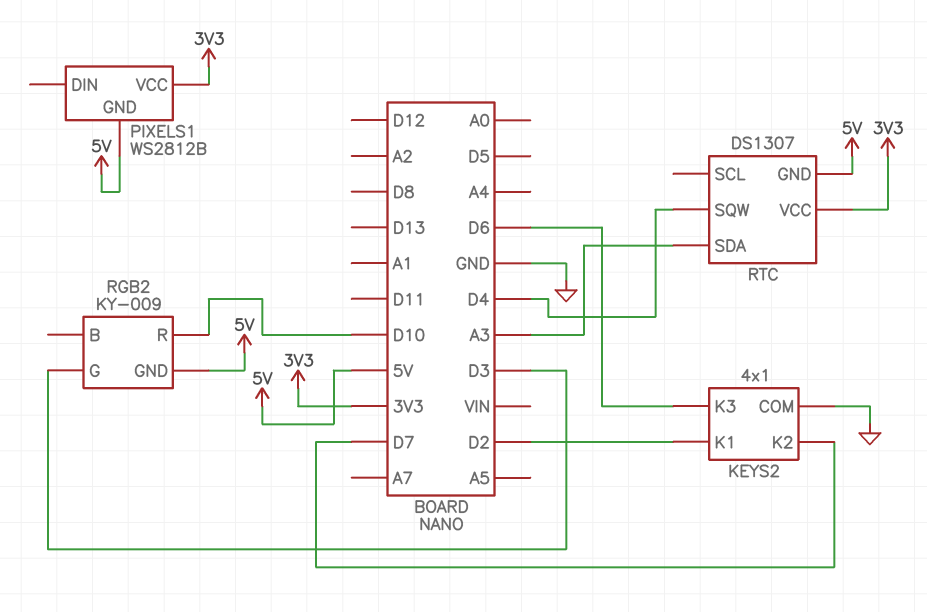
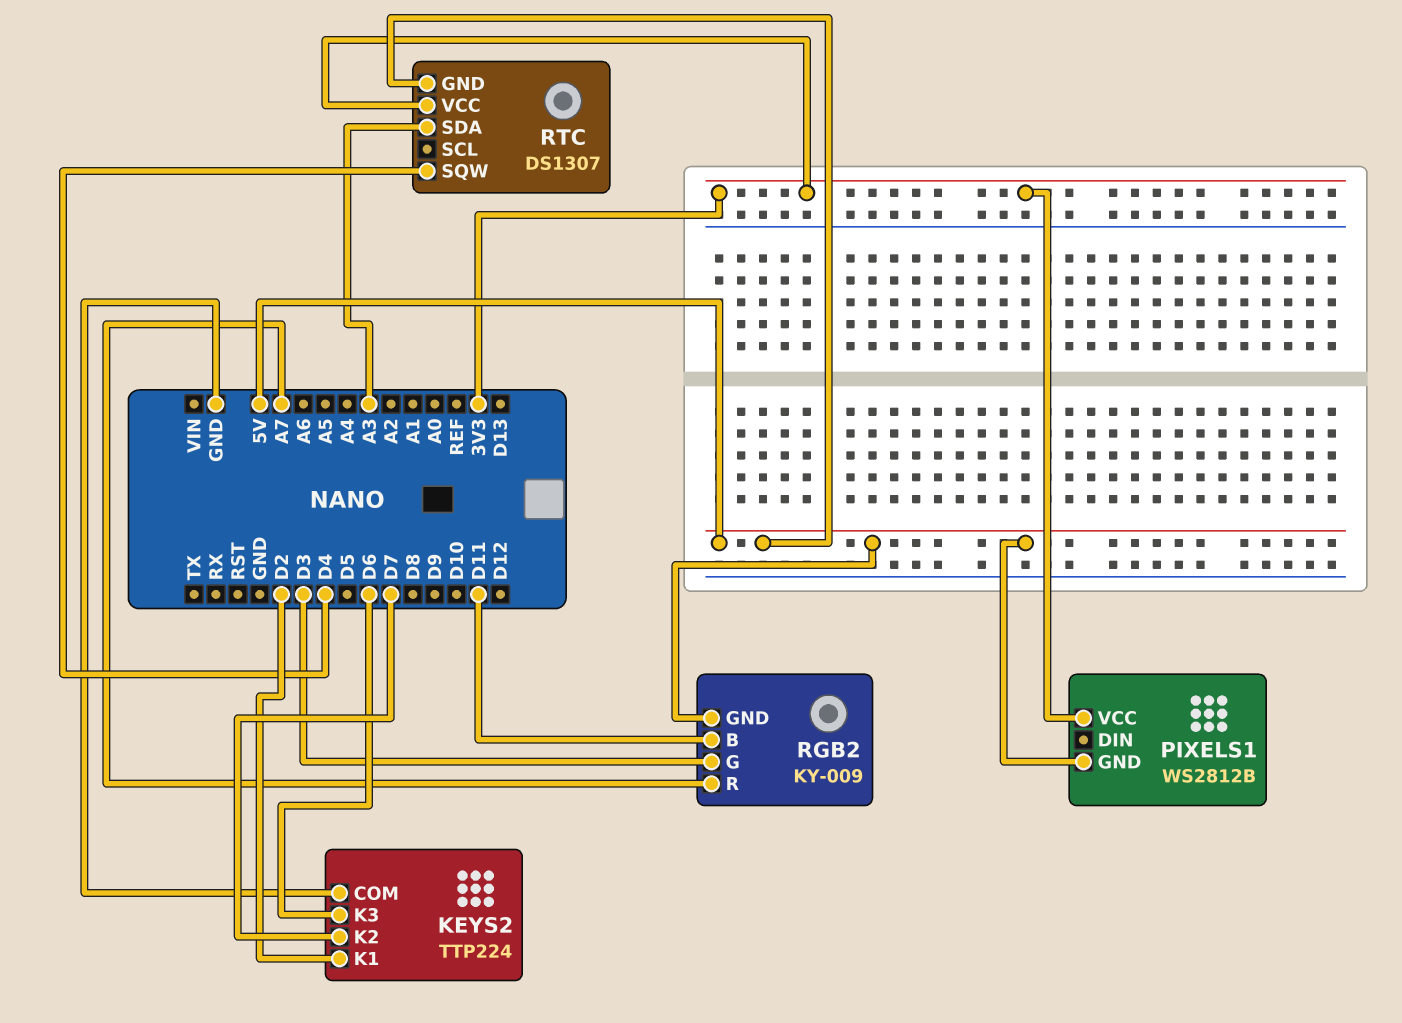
KEYS2: 4x1 -> TTP224
RGB2 pin B: none -> D11
RGB2 pin R: D10 -> A7

